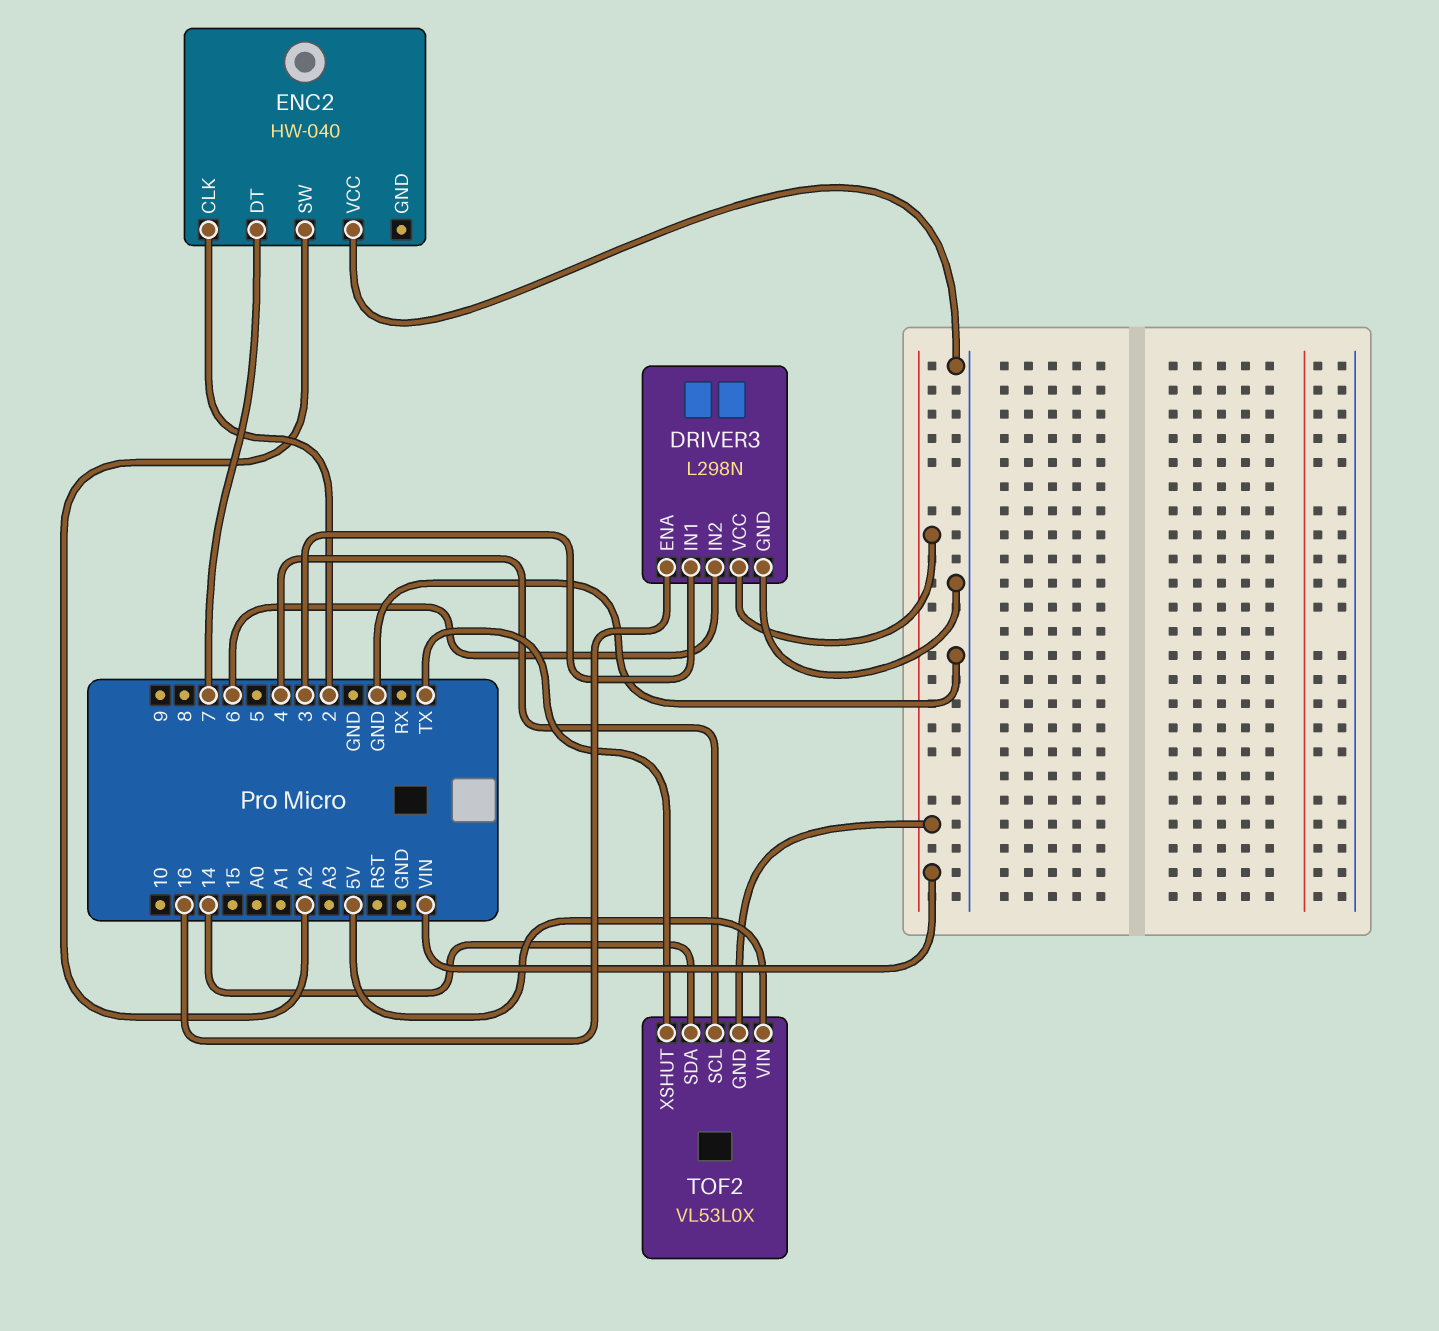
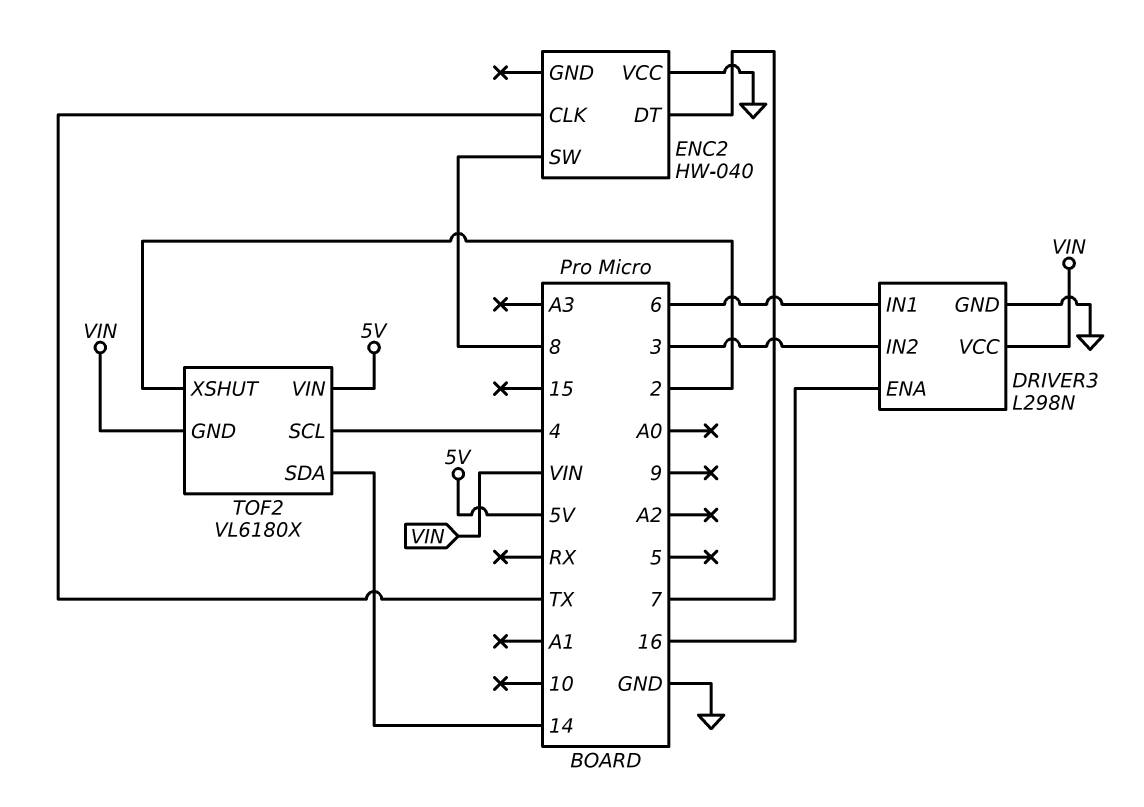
DRIVER3 pin IN1: 3 -> 6
DRIVER3 pin IN2: 6 -> 3
ENC2 pin CLK: 2 -> TX
ENC2 pin SW: A2 -> 8
TOF2: VL53L0X -> VL6180X
TOF2 pin XSHUT: TX -> 2

